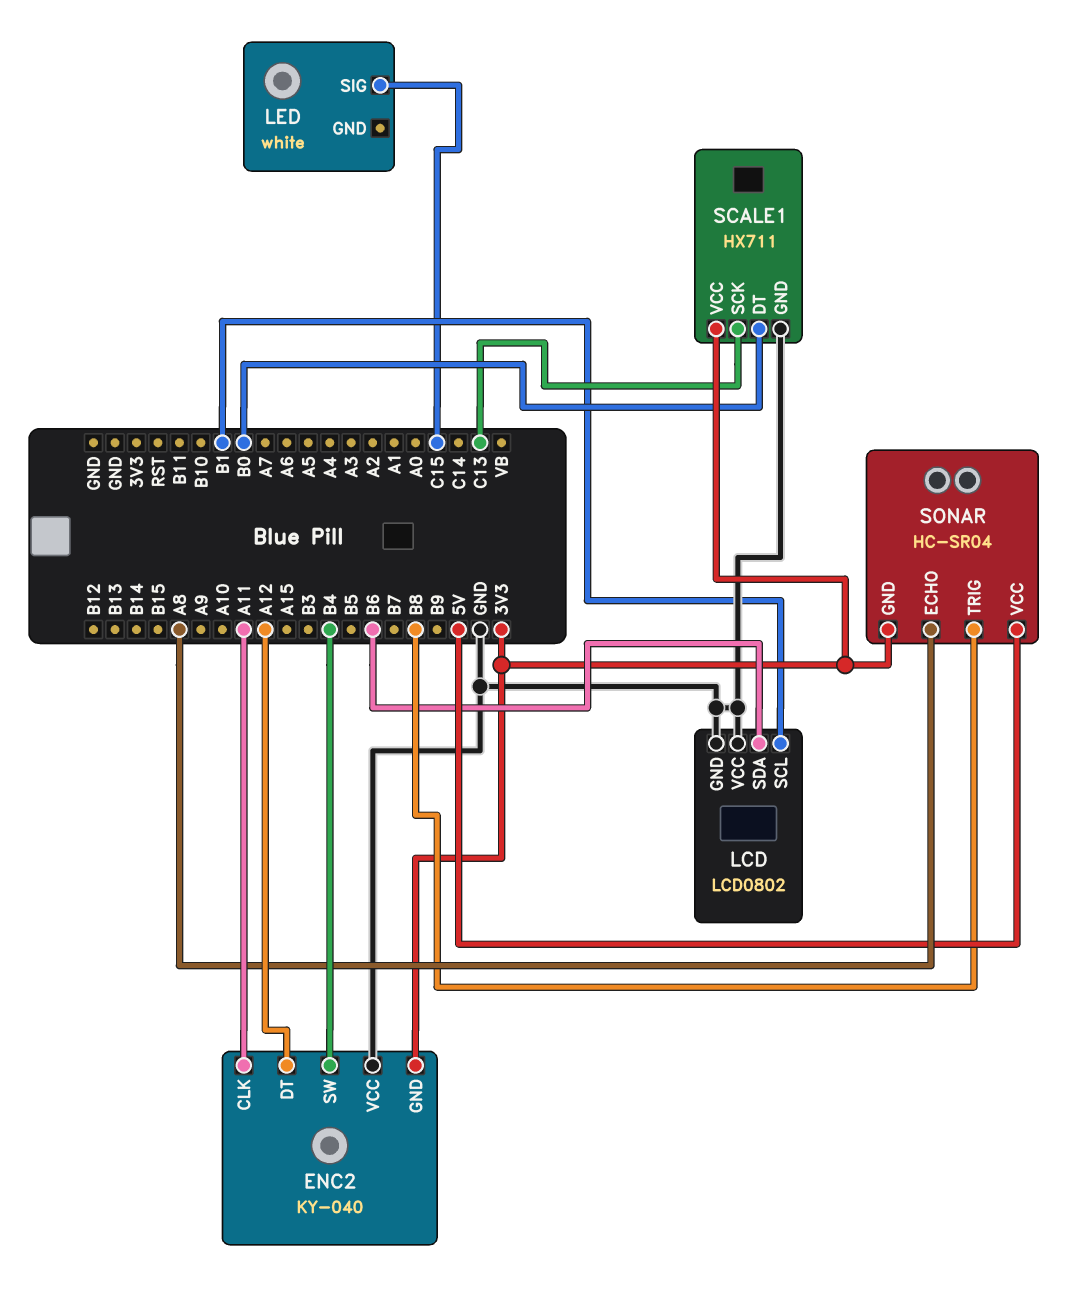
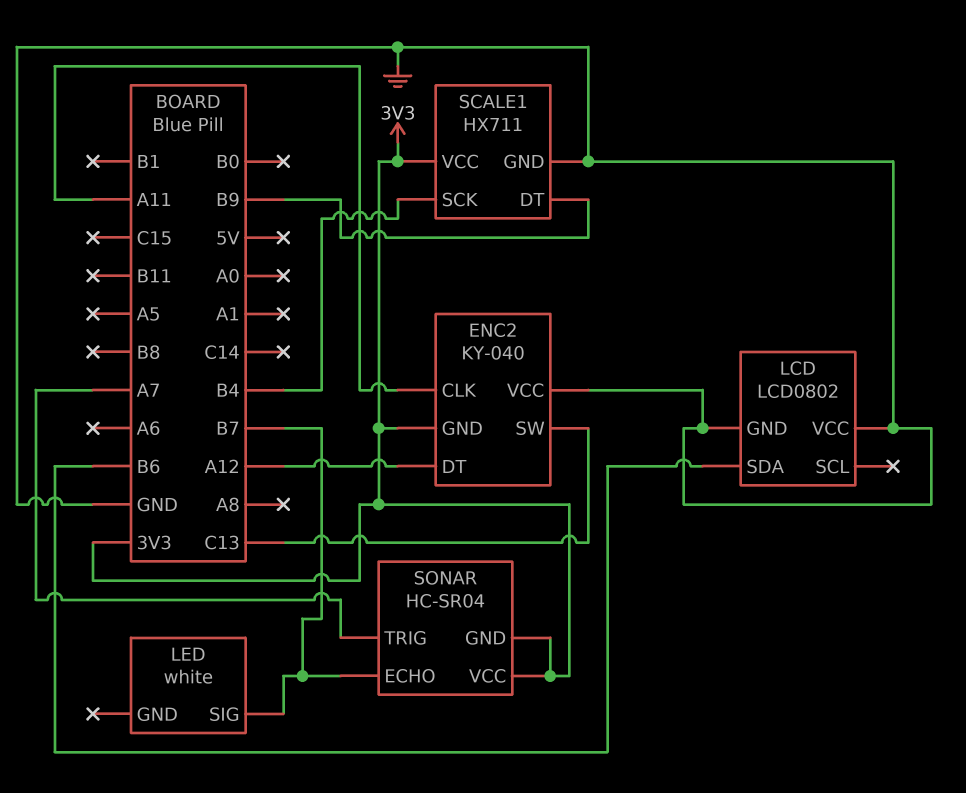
ENC2 pin SW: B4 -> C13
LCD pin SCL: B1 -> none
LED pin SIG: C15 -> B7
SCALE1 pin DT: B0 -> B9
SCALE1 pin SCK: C13 -> B4
SONAR pin ECHO: A8 -> B7
SONAR pin TRIG: B8 -> A7
SONAR pin VCC: 5V -> 3V3

